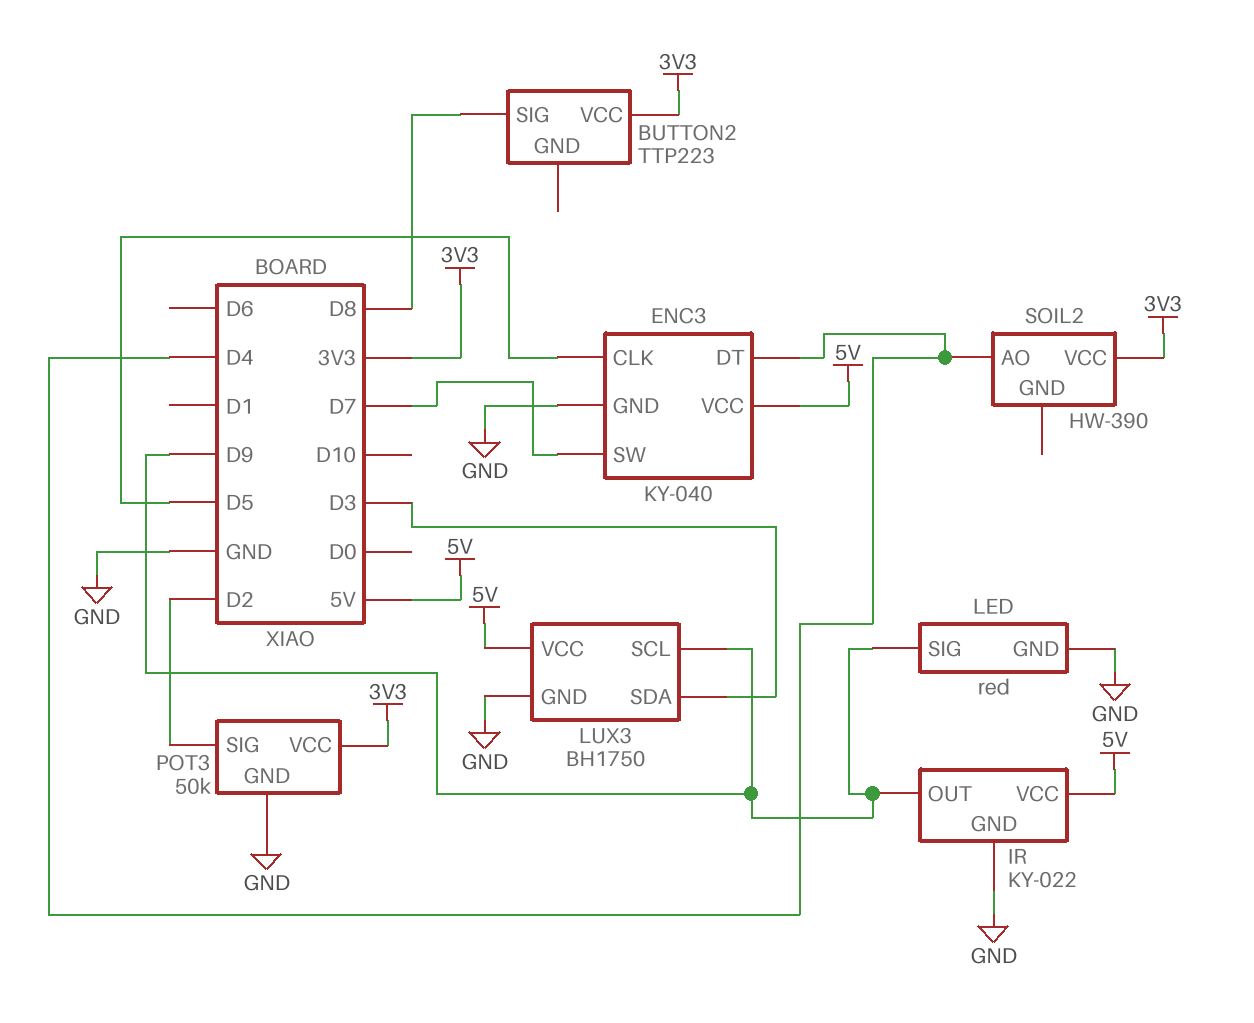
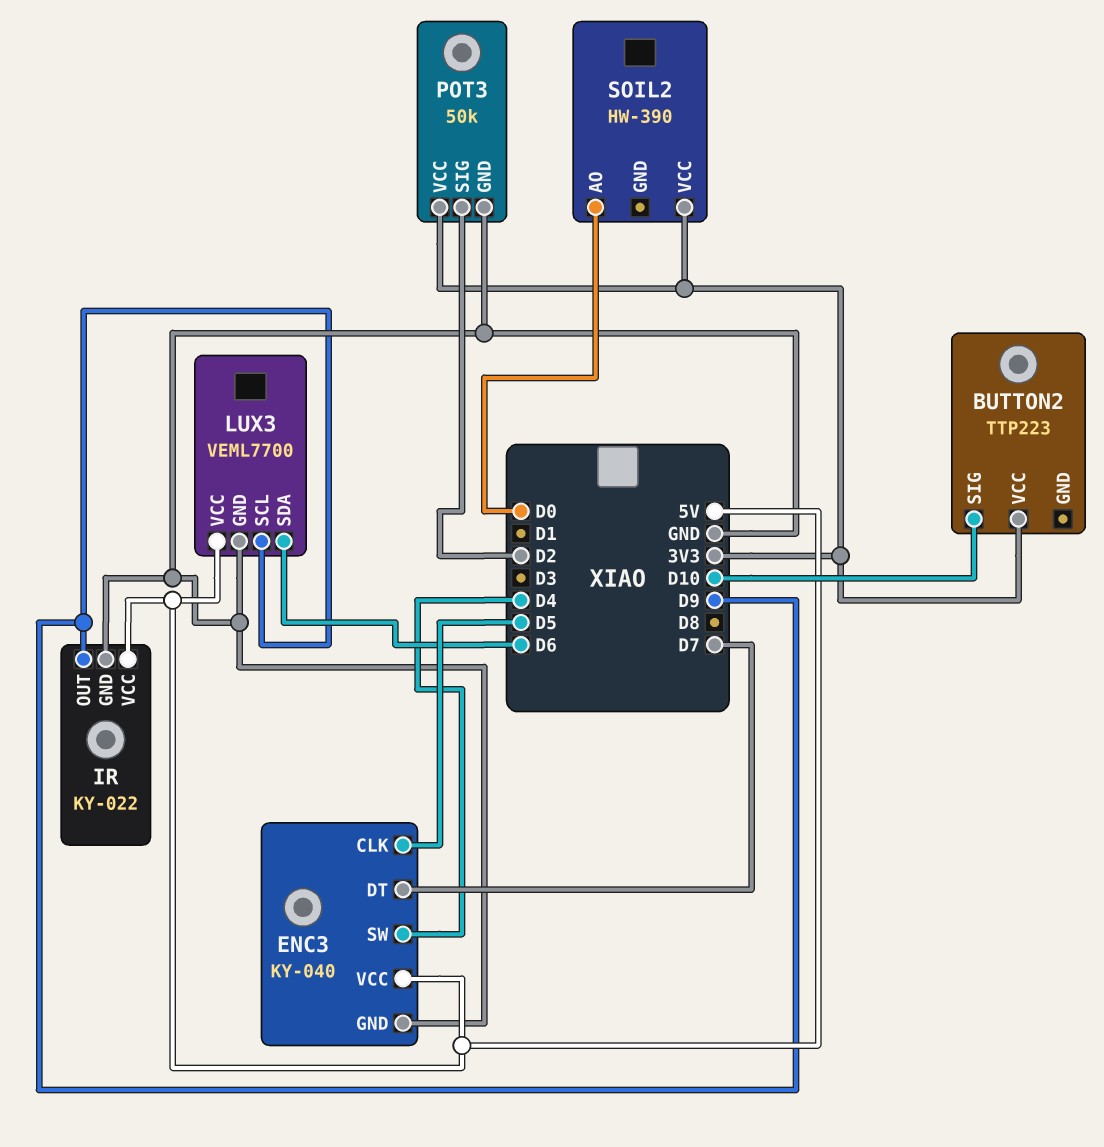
BUTTON2 pin SIG: D8 -> D10
ENC3 pin DT: D4 -> D7
ENC3 pin SW: D7 -> D4
LED: red -> none
LED pin GND: GND -> none
LED pin SIG: D9 -> none
LUX3: BH1750 -> VEML7700
LUX3 pin SDA: D3 -> D6
SOIL2 pin AO: D4 -> D0

